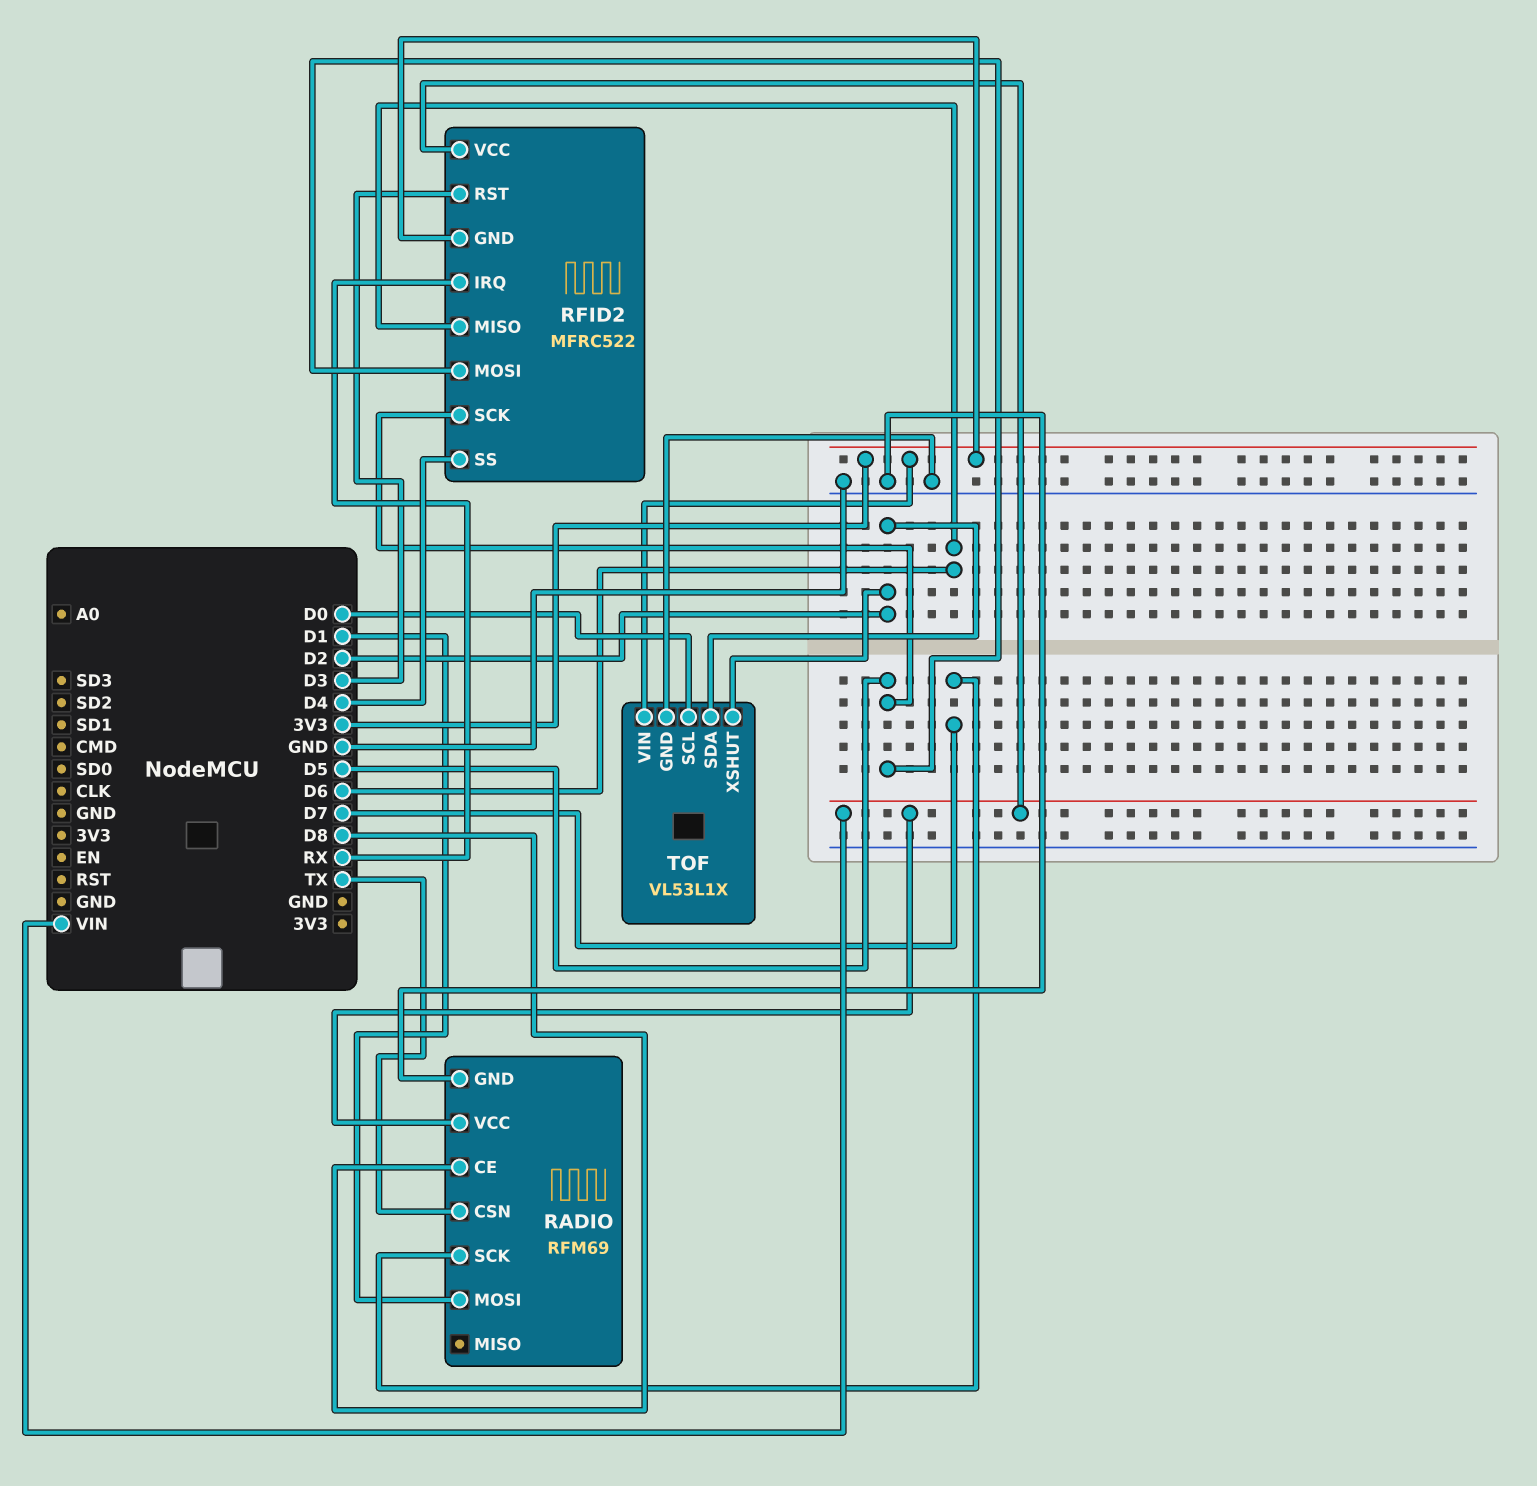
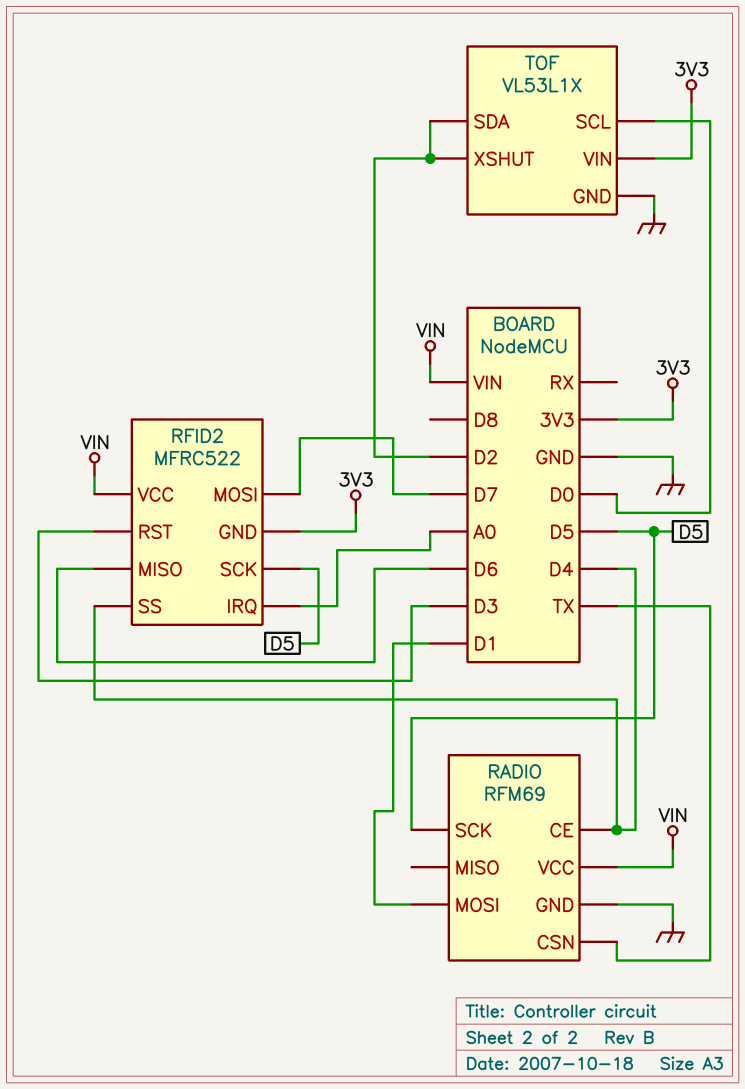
RADIO pin CE: D8 -> D4
RADIO pin SCK: D7 -> D5
RFID2 pin IRQ: RX -> A0
RFID2 pin MOSI: D5 -> D7

